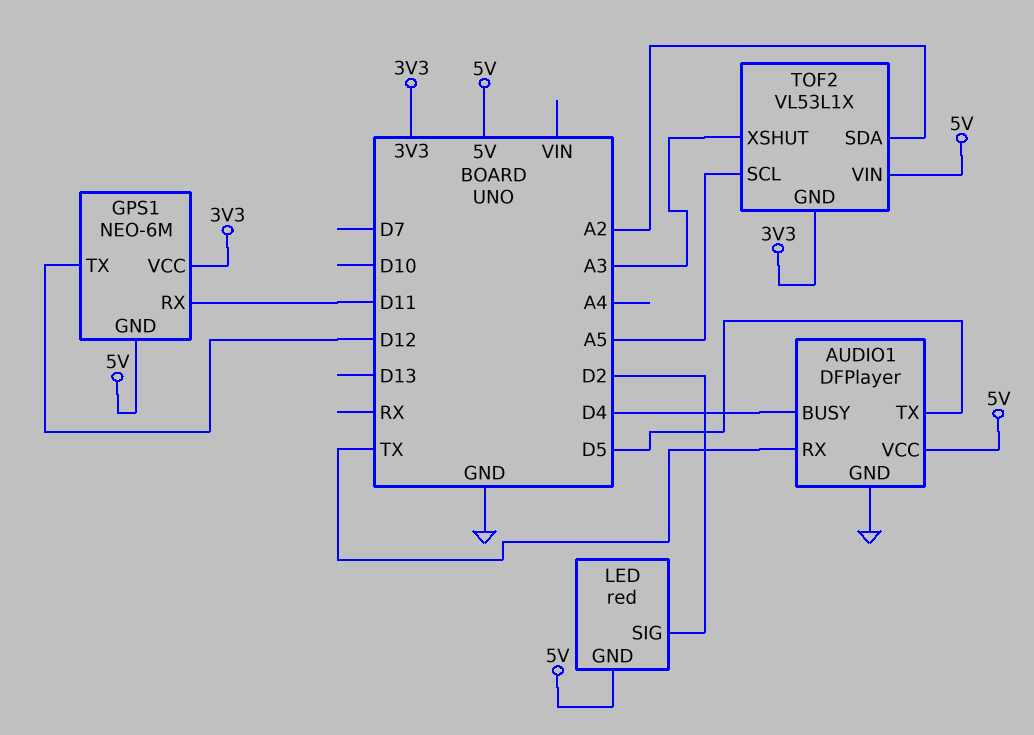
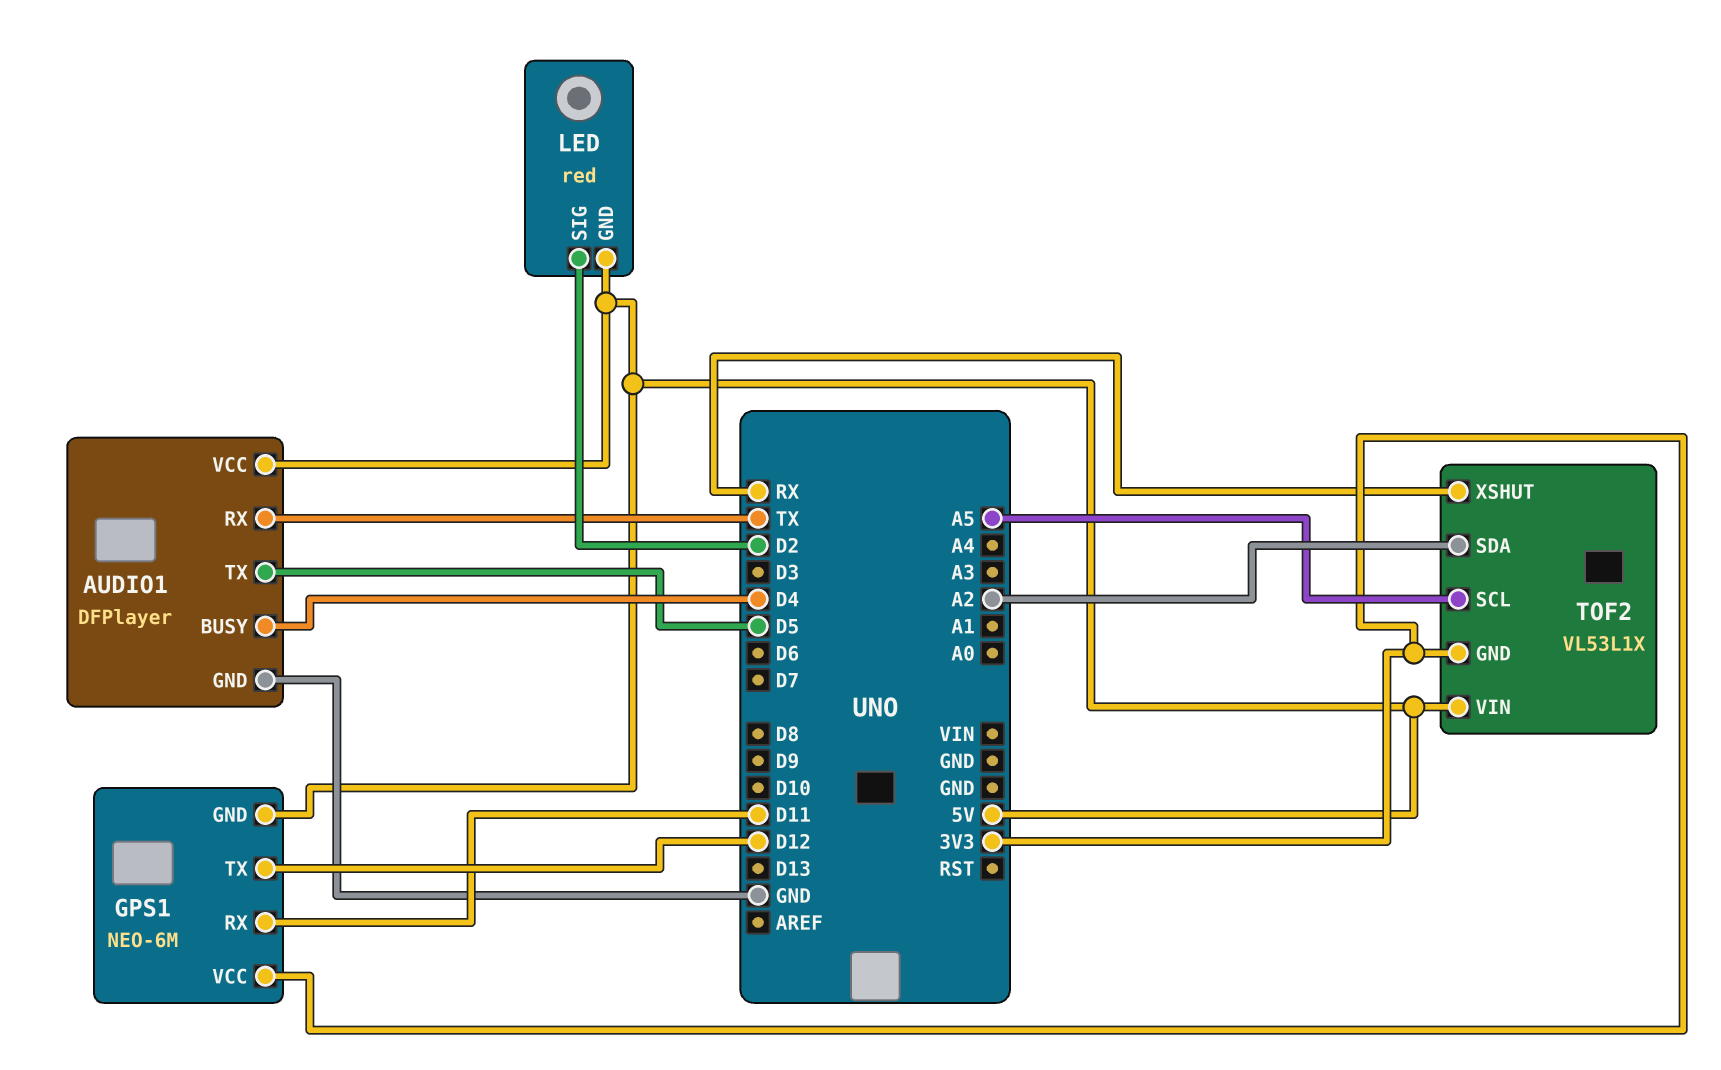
TOF2 pin XSHUT: A3 -> RX

